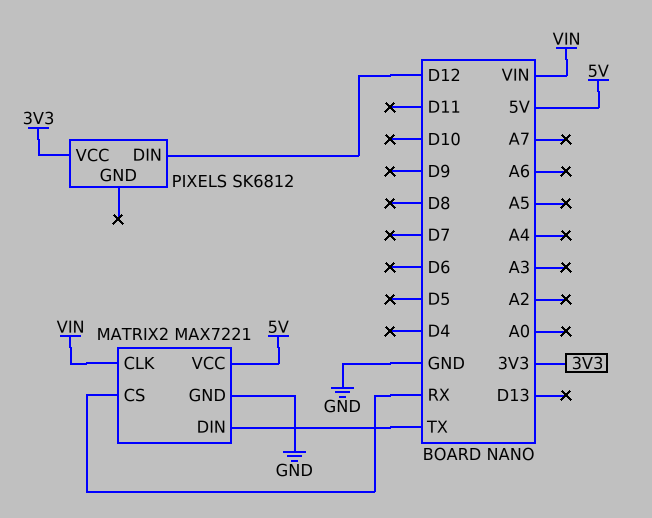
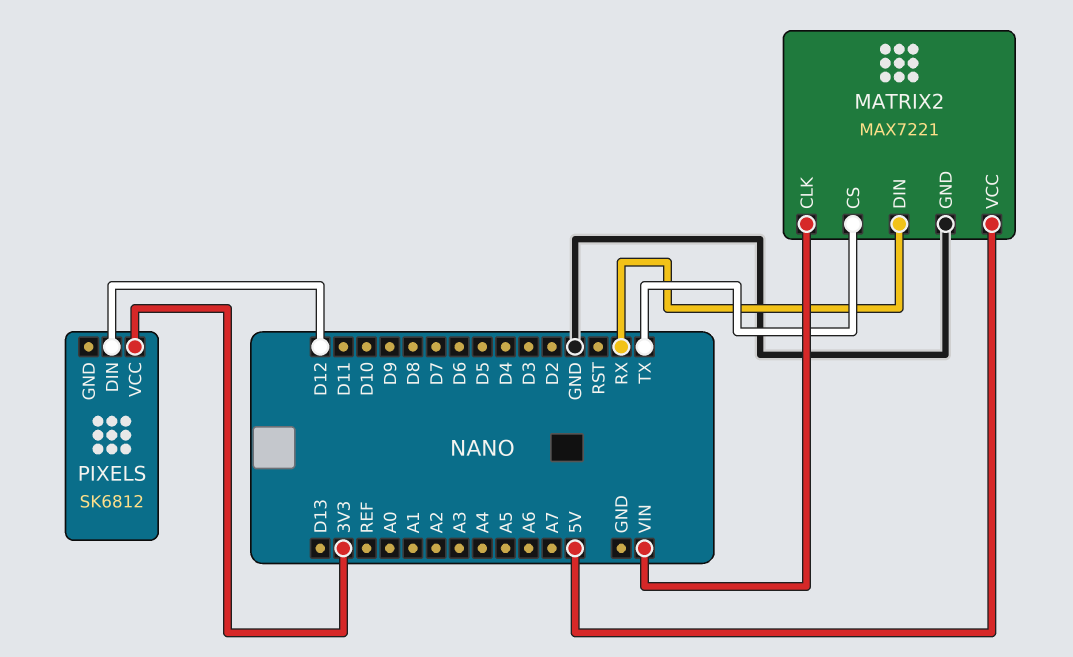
MATRIX2 pin CS: RX -> TX
MATRIX2 pin DIN: TX -> RX

